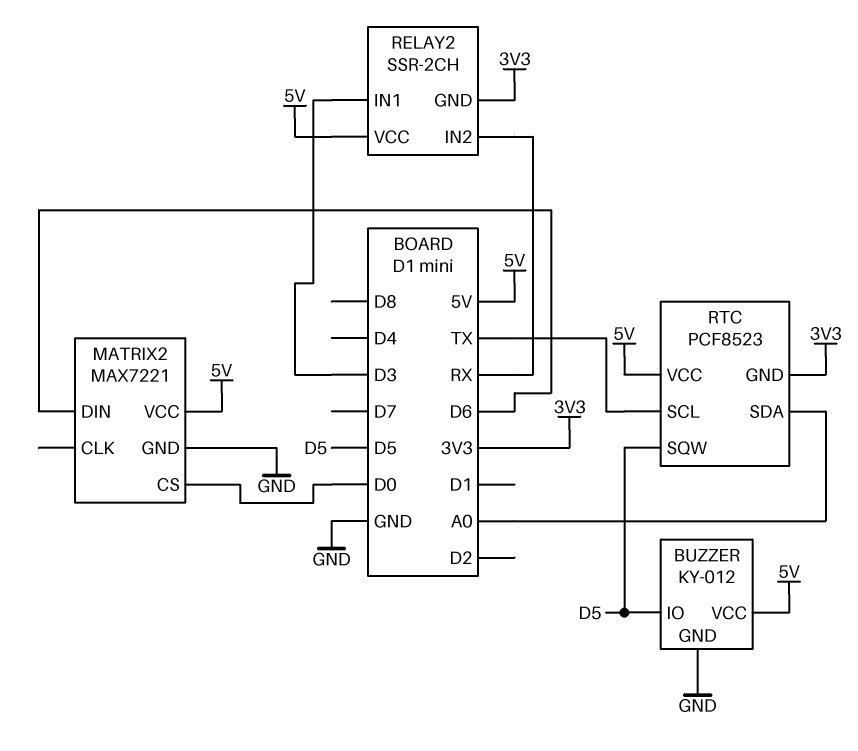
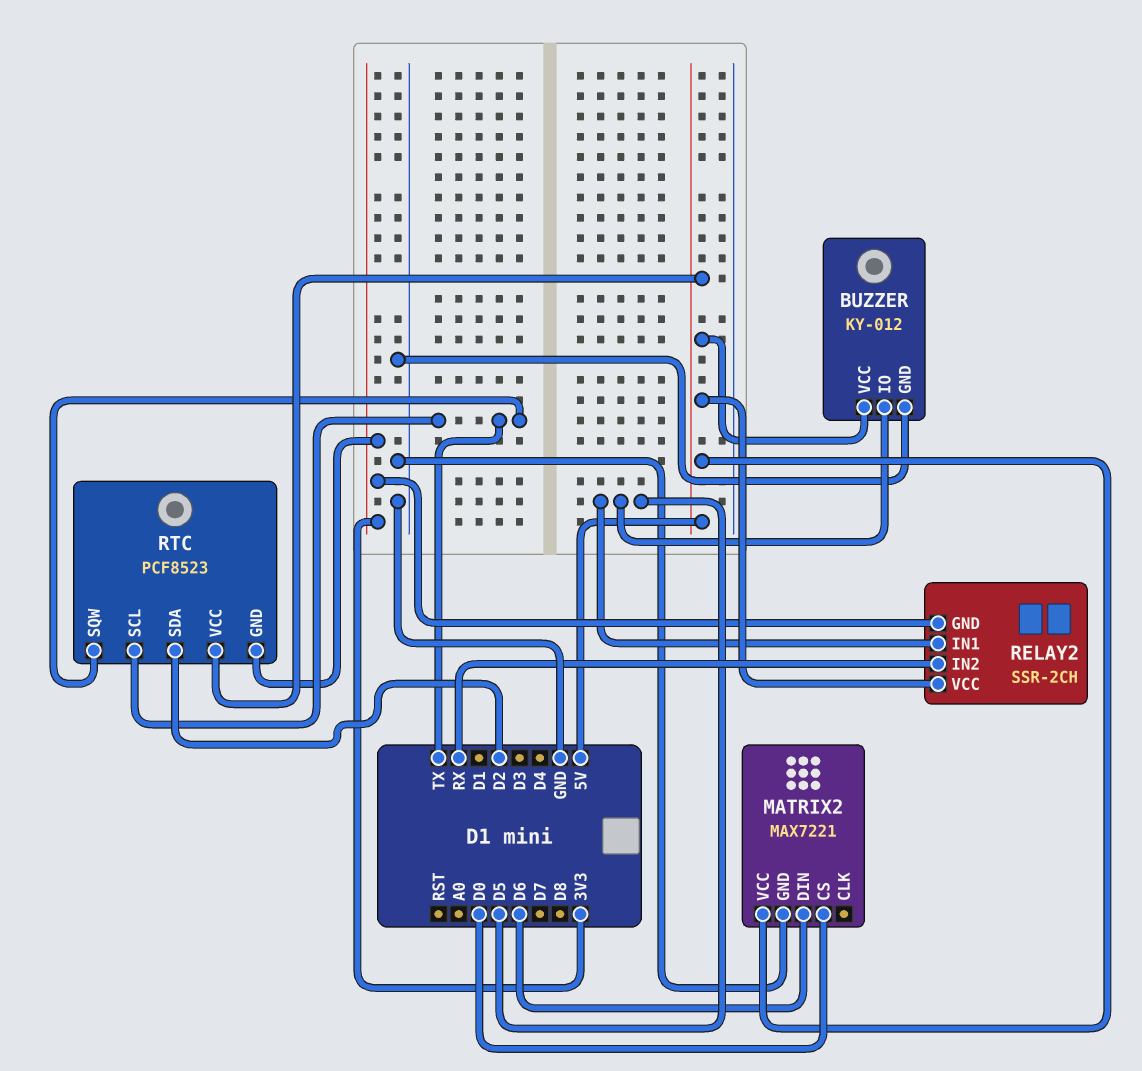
RELAY2 pin IN1: D3 -> D5
RTC pin SDA: A0 -> D2
RTC pin SQW: D5 -> TX

